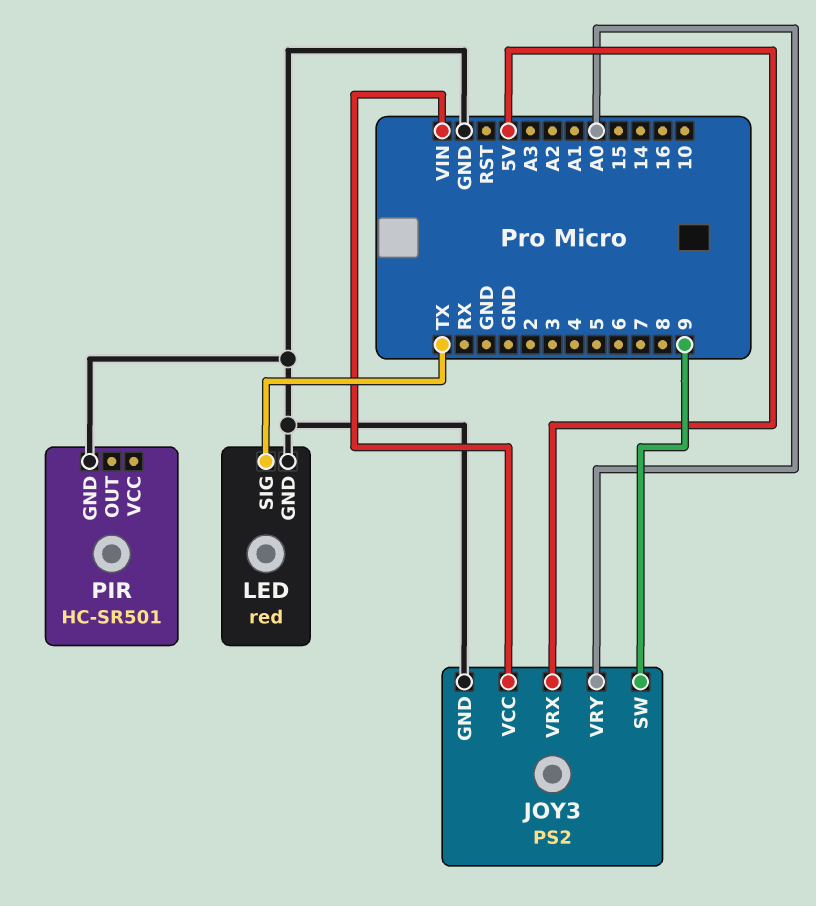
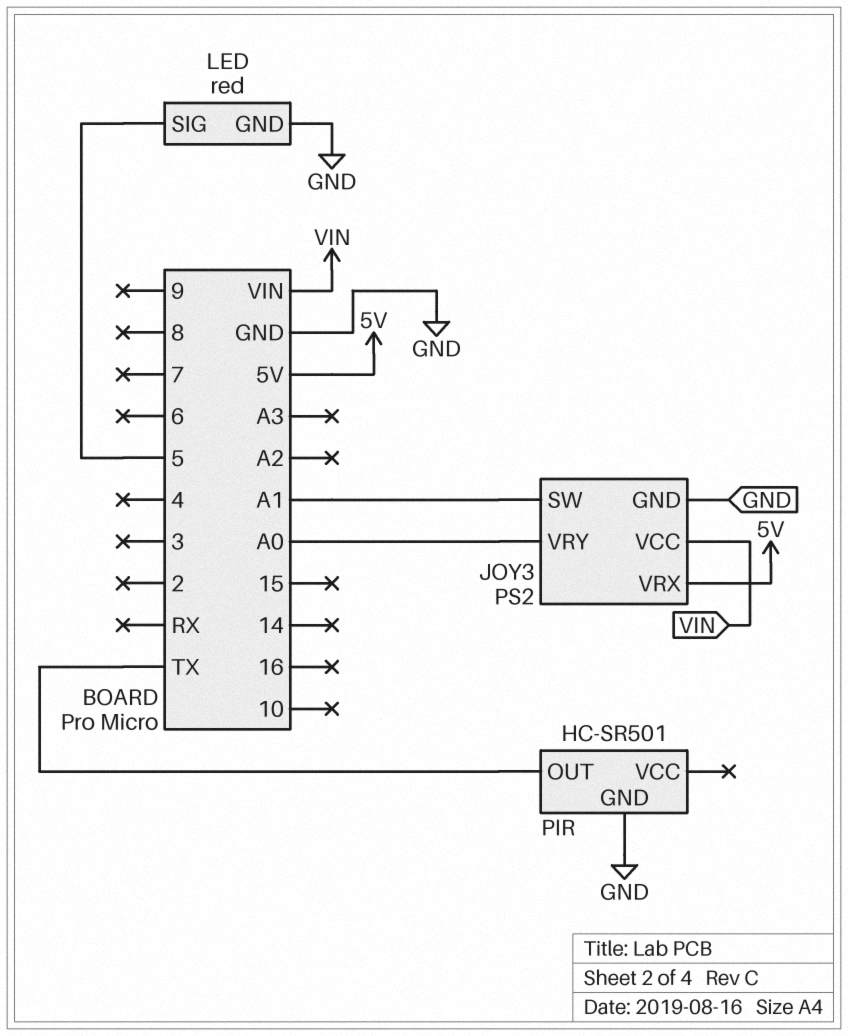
JOY3 pin SW: 9 -> A1
LED pin SIG: TX -> 5
PIR pin OUT: none -> TX

